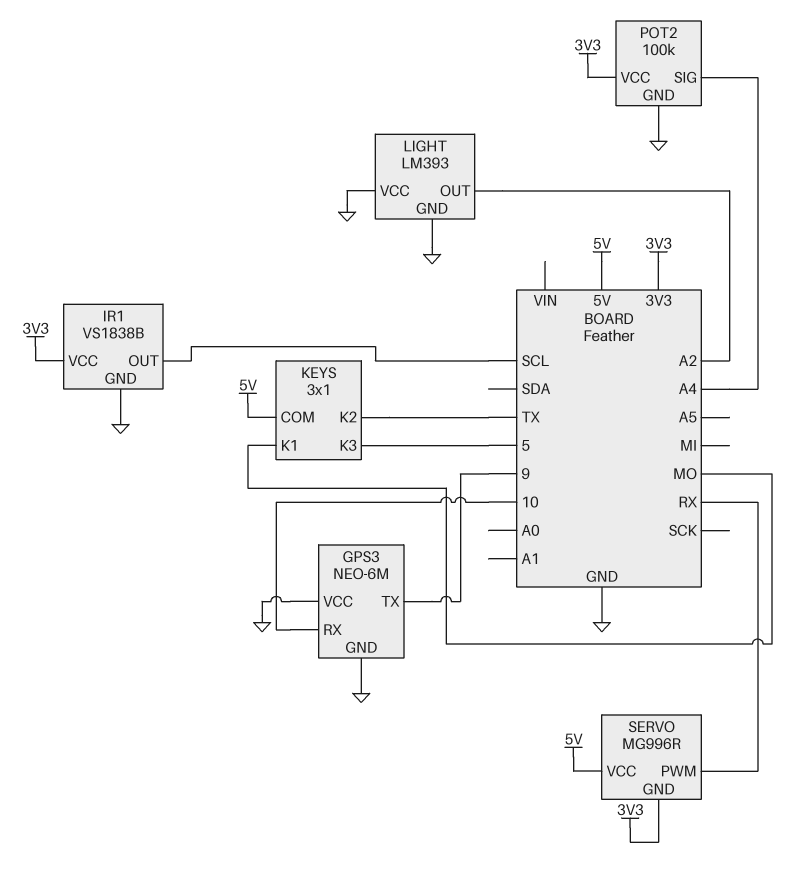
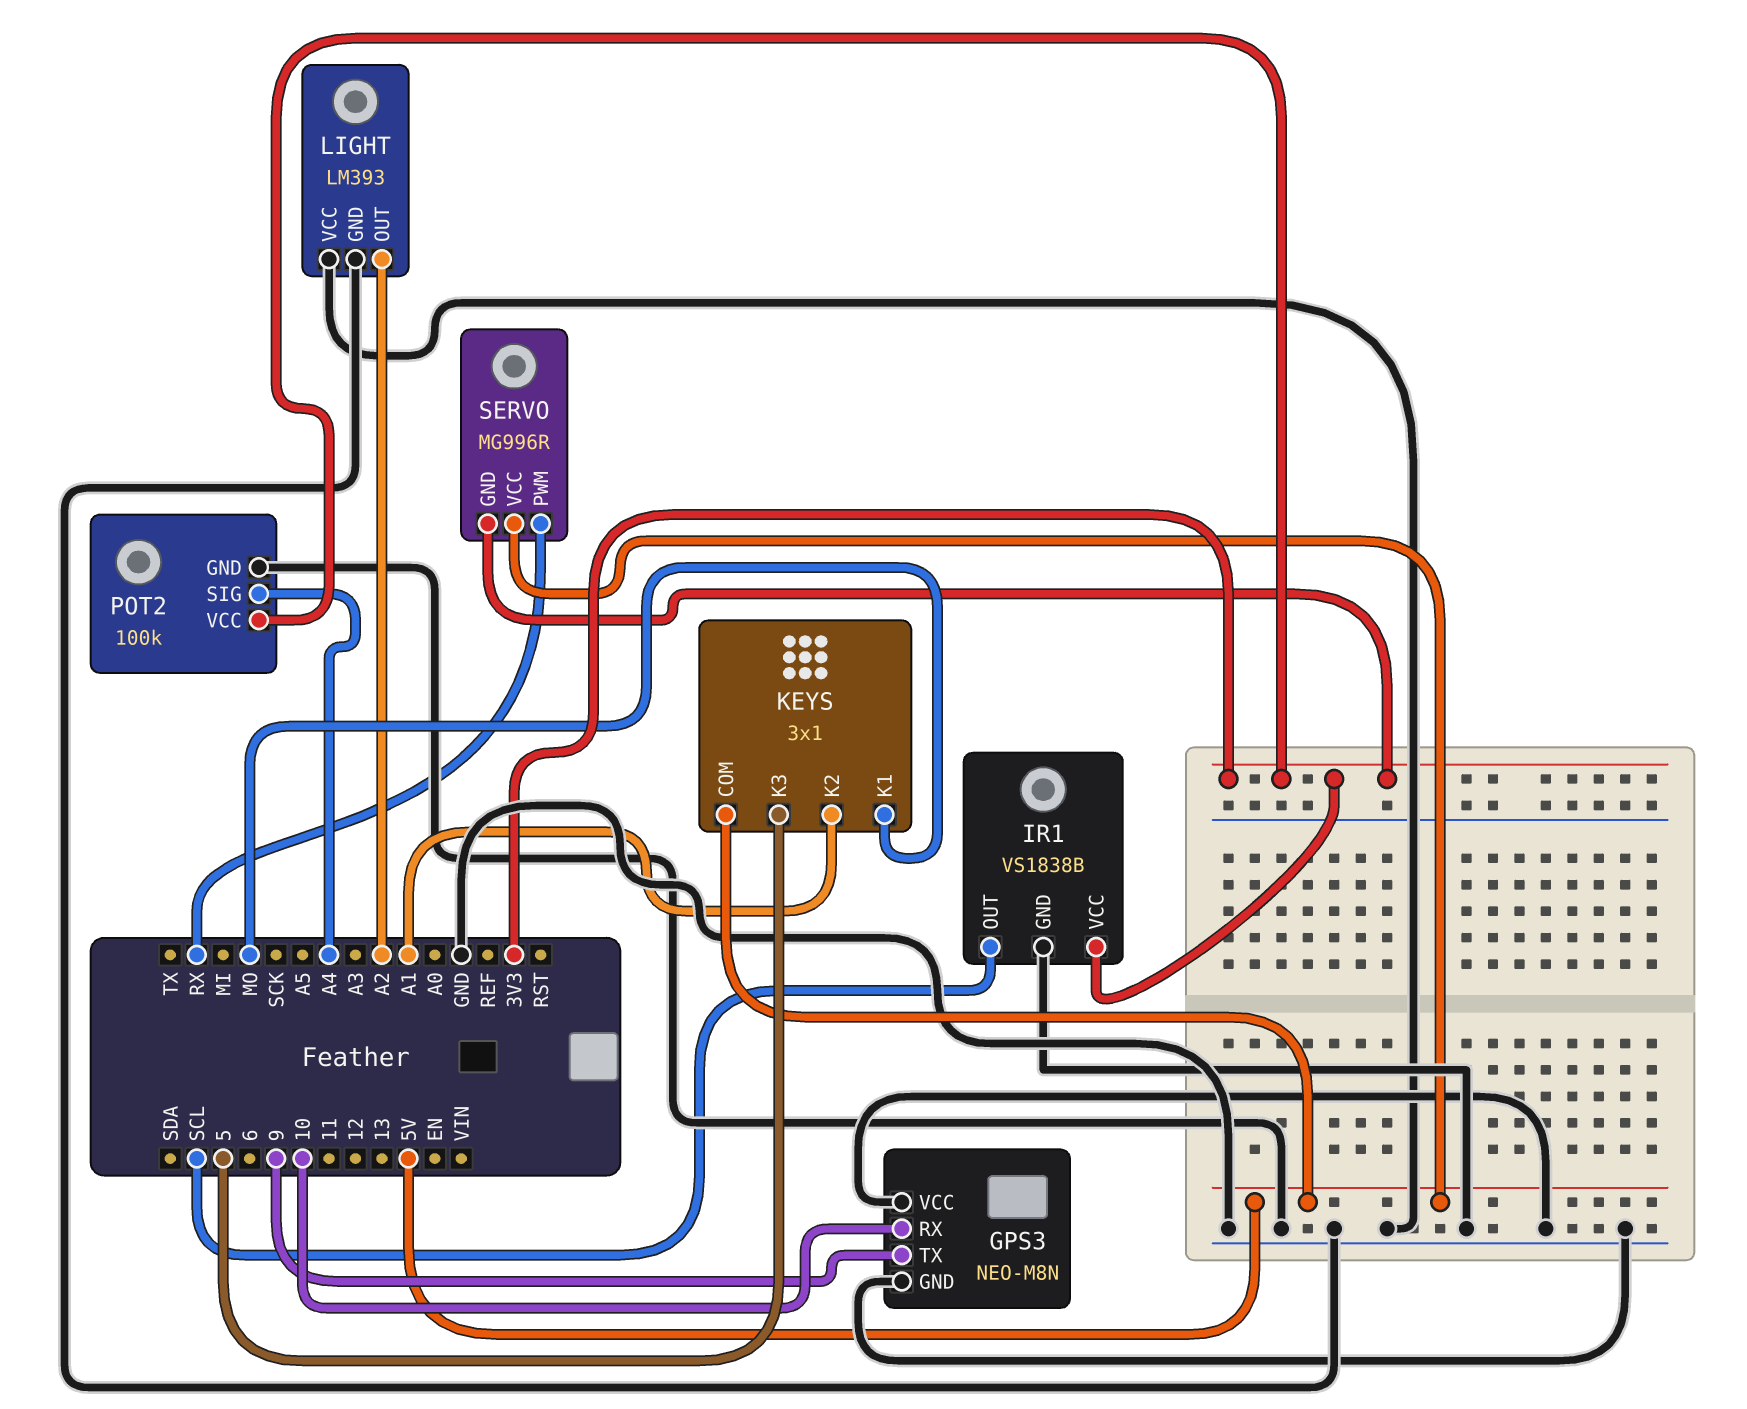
GPS3: NEO-6M -> NEO-M8N
KEYS pin K2: TX -> A1

